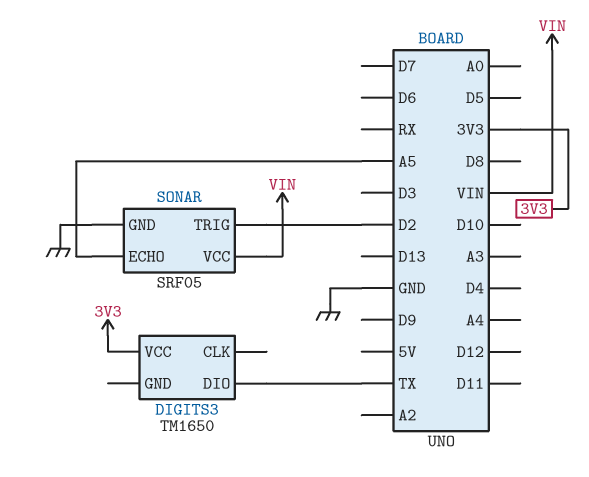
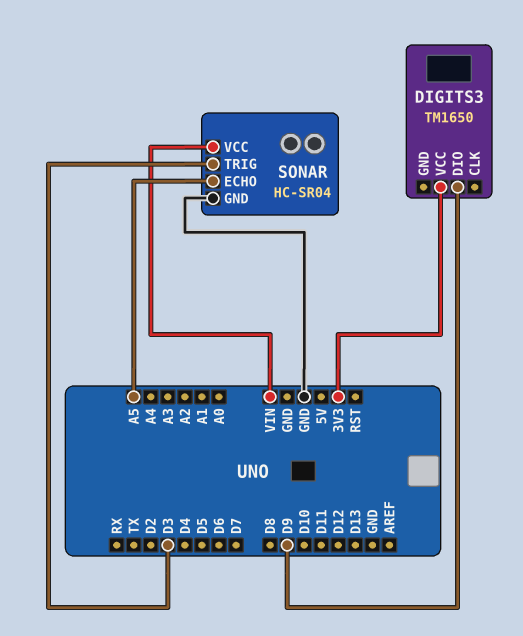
DIGITS3 pin DIO: TX -> D9
SONAR: SRF05 -> HC-SR04
SONAR pin TRIG: D2 -> D3

